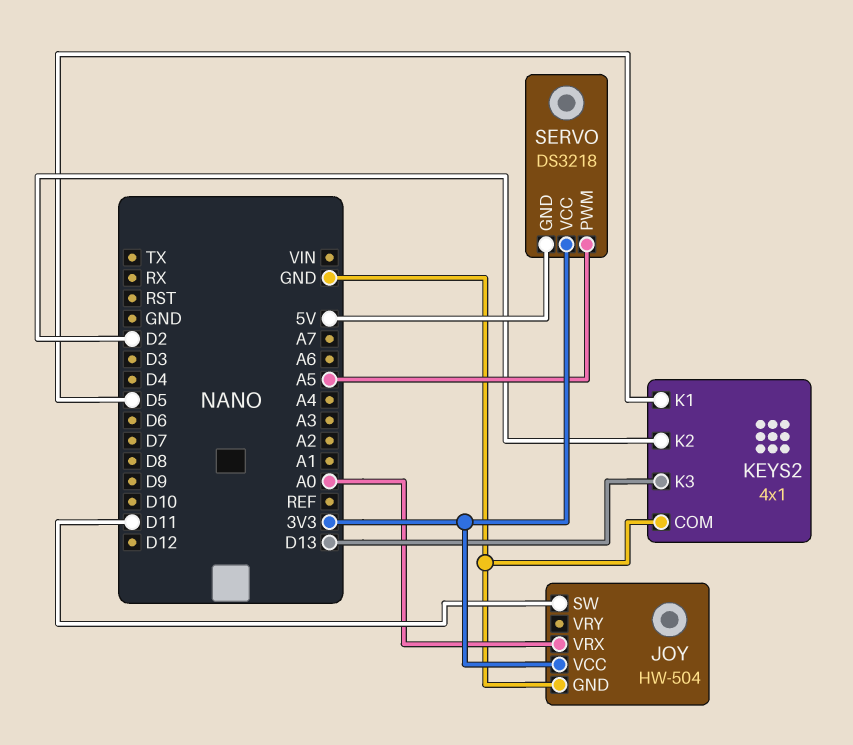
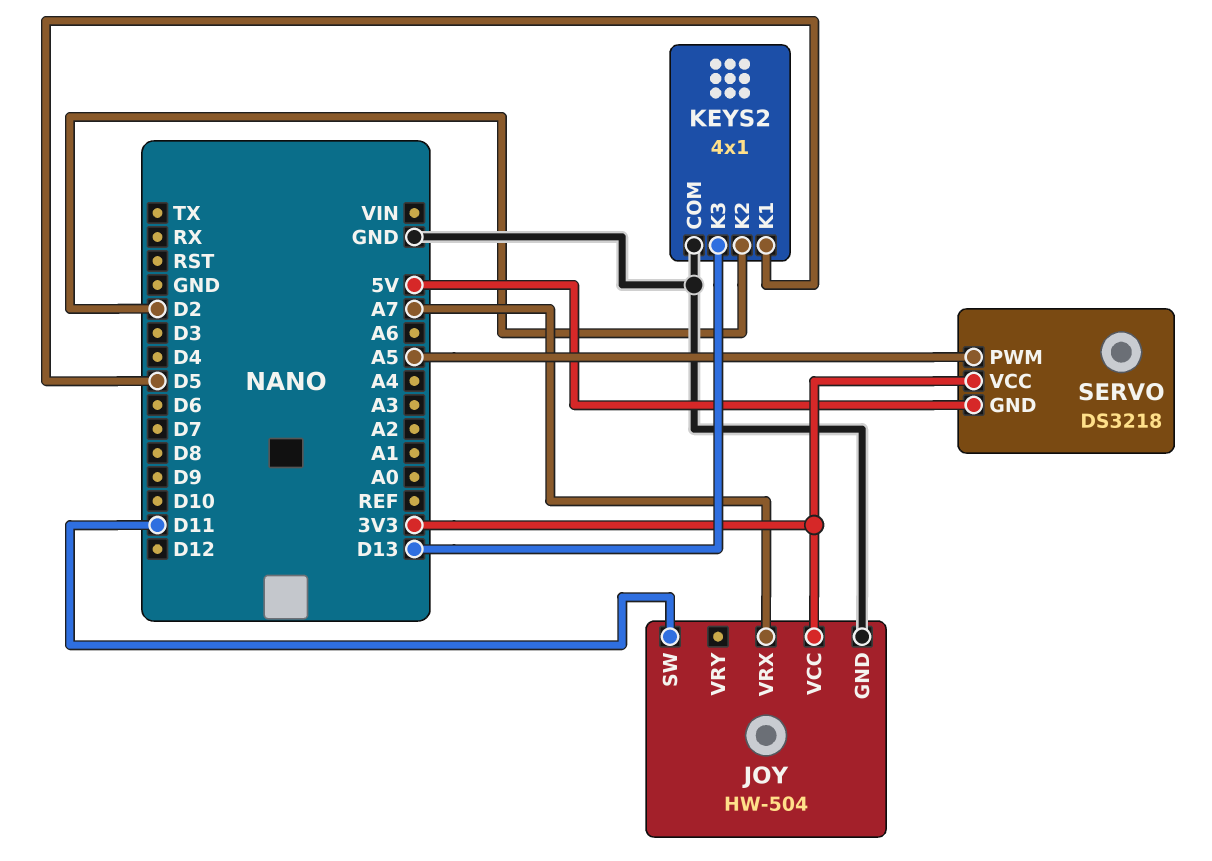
JOY pin VRX: A0 -> A7

